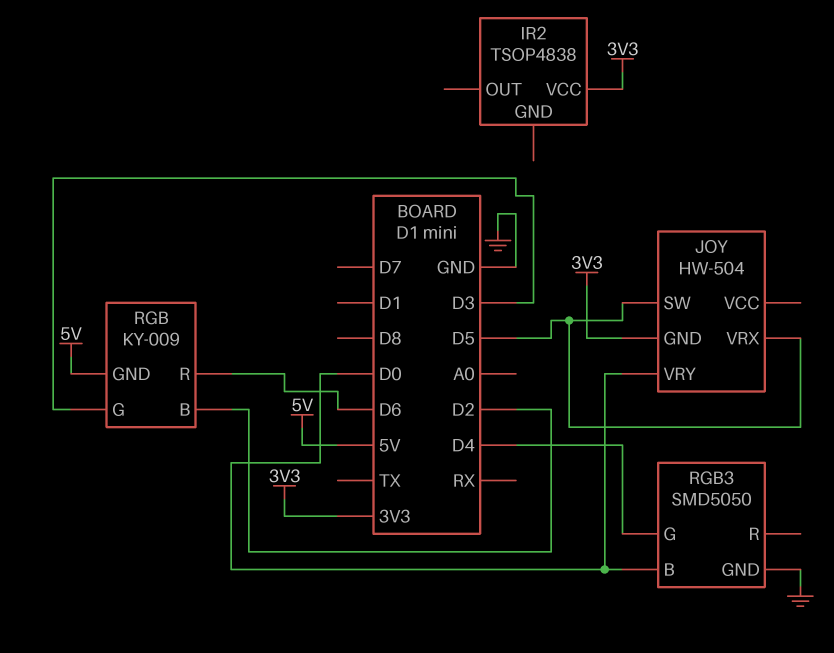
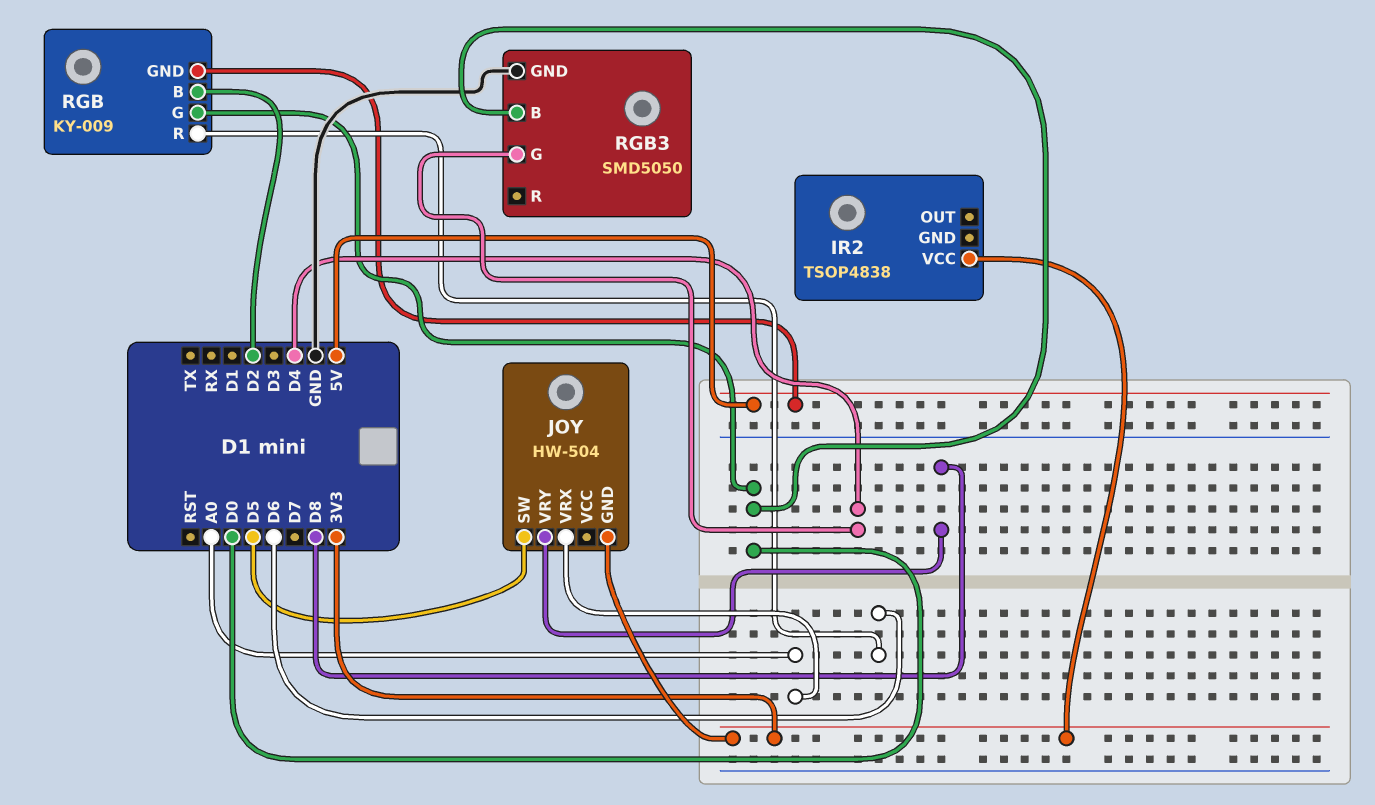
JOY pin VRX: D5 -> A0
JOY pin VRY: D0 -> D8
RGB pin G: D3 -> D0

